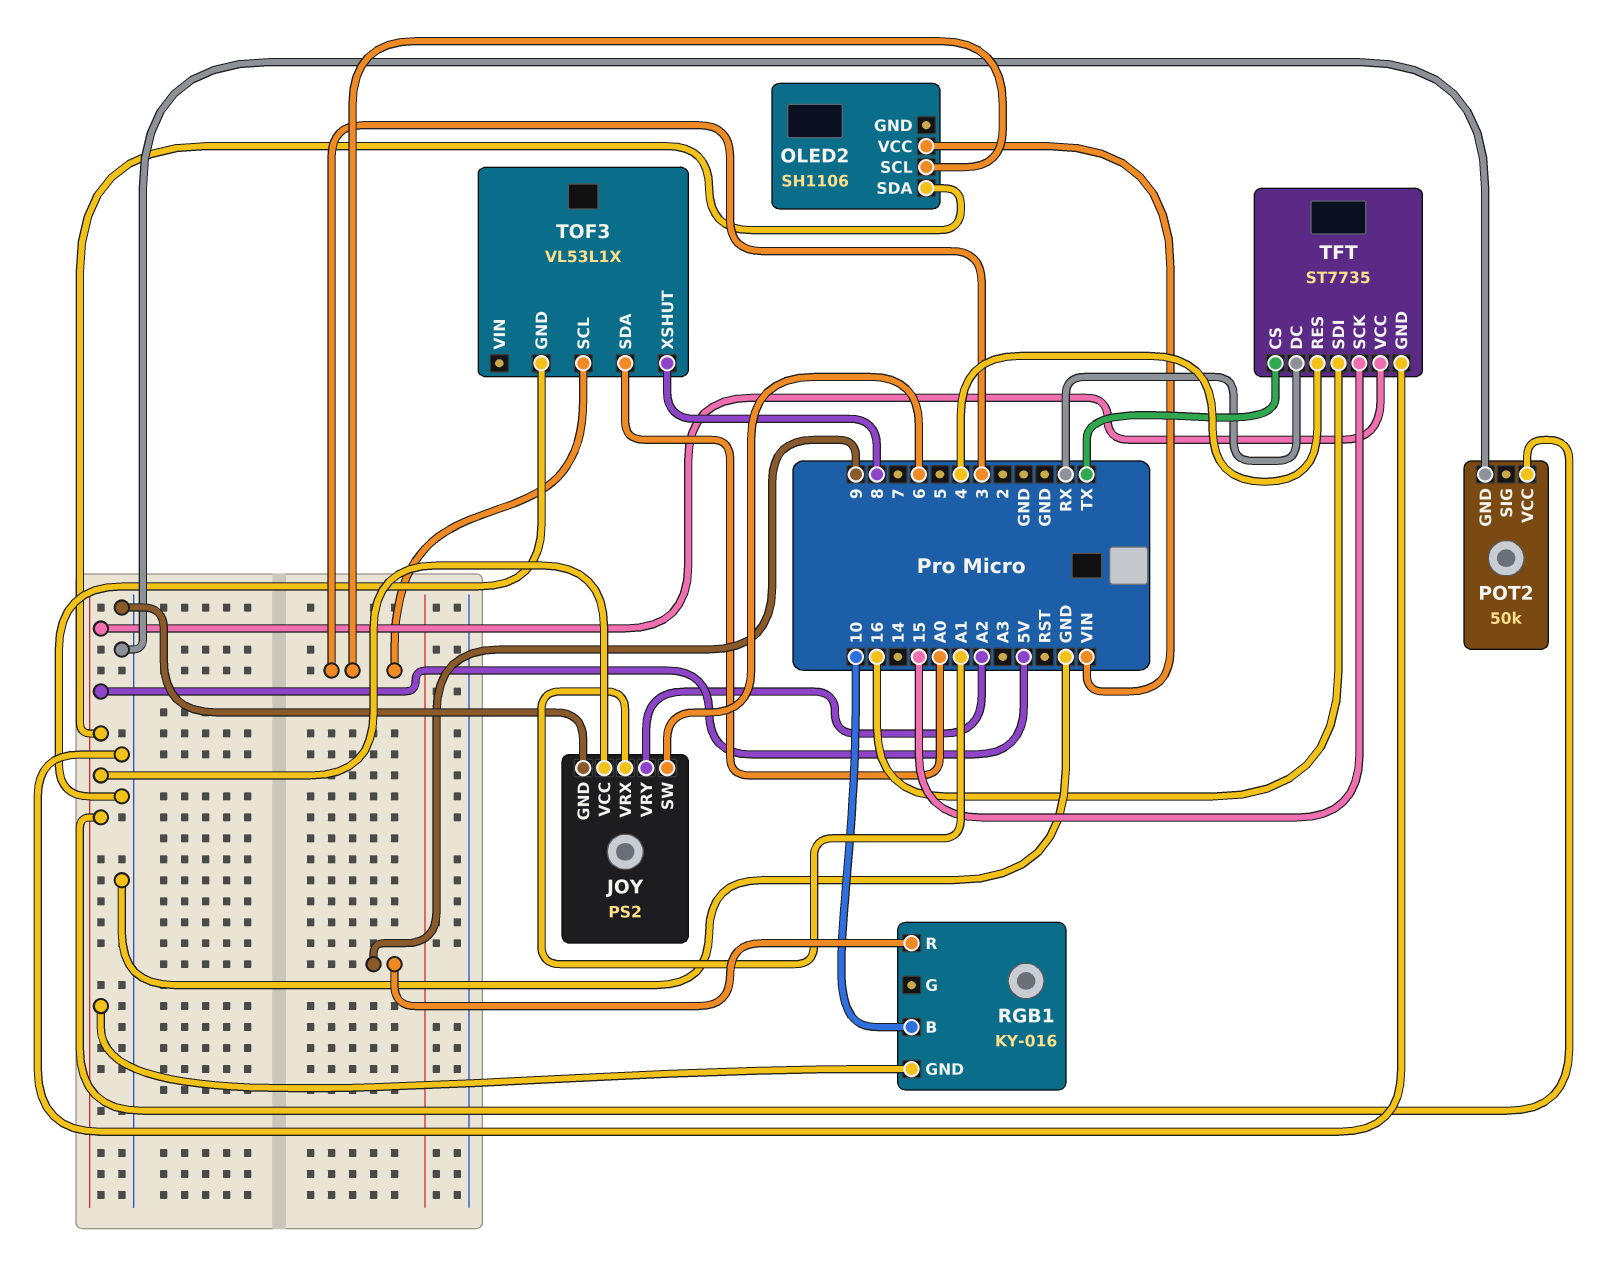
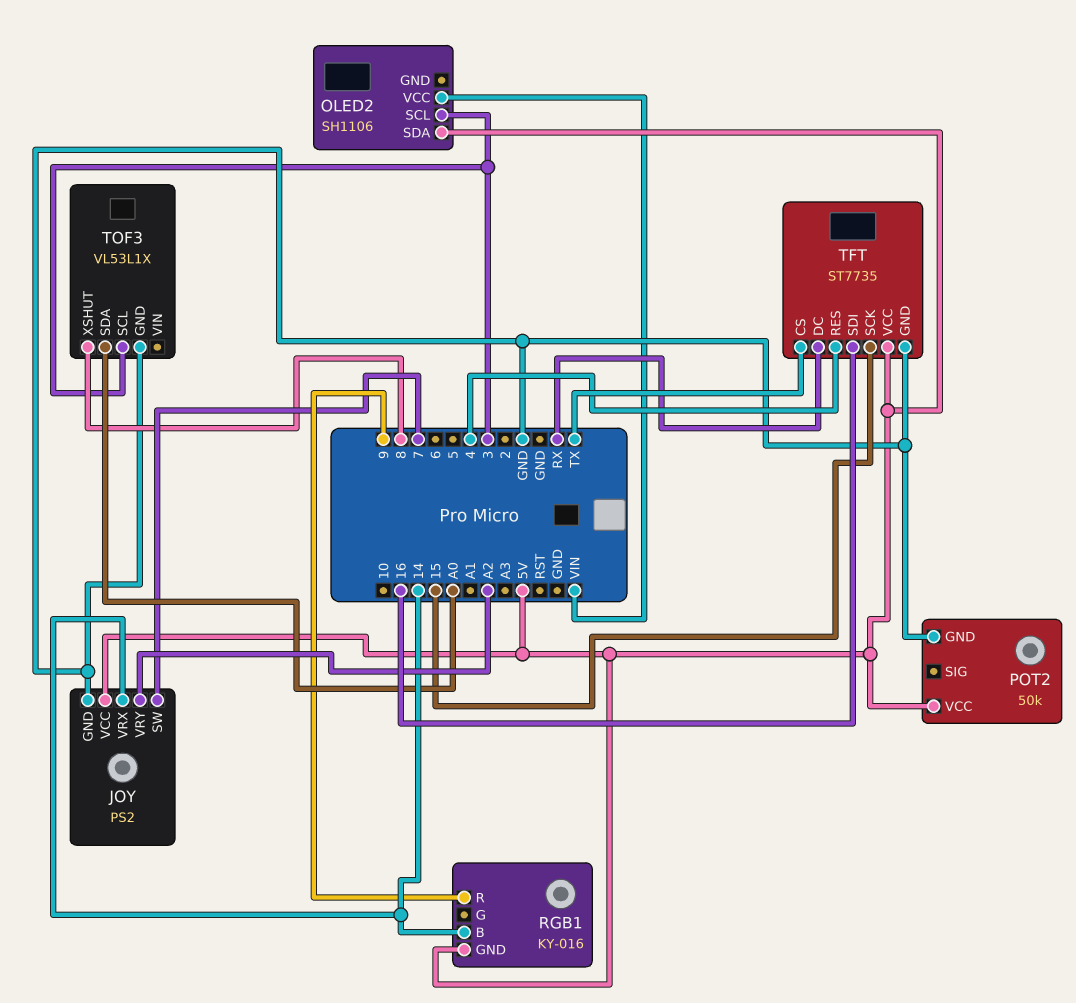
JOY pin SW: 6 -> 7
JOY pin VRX: A1 -> 14
RGB1 pin B: 10 -> 14

